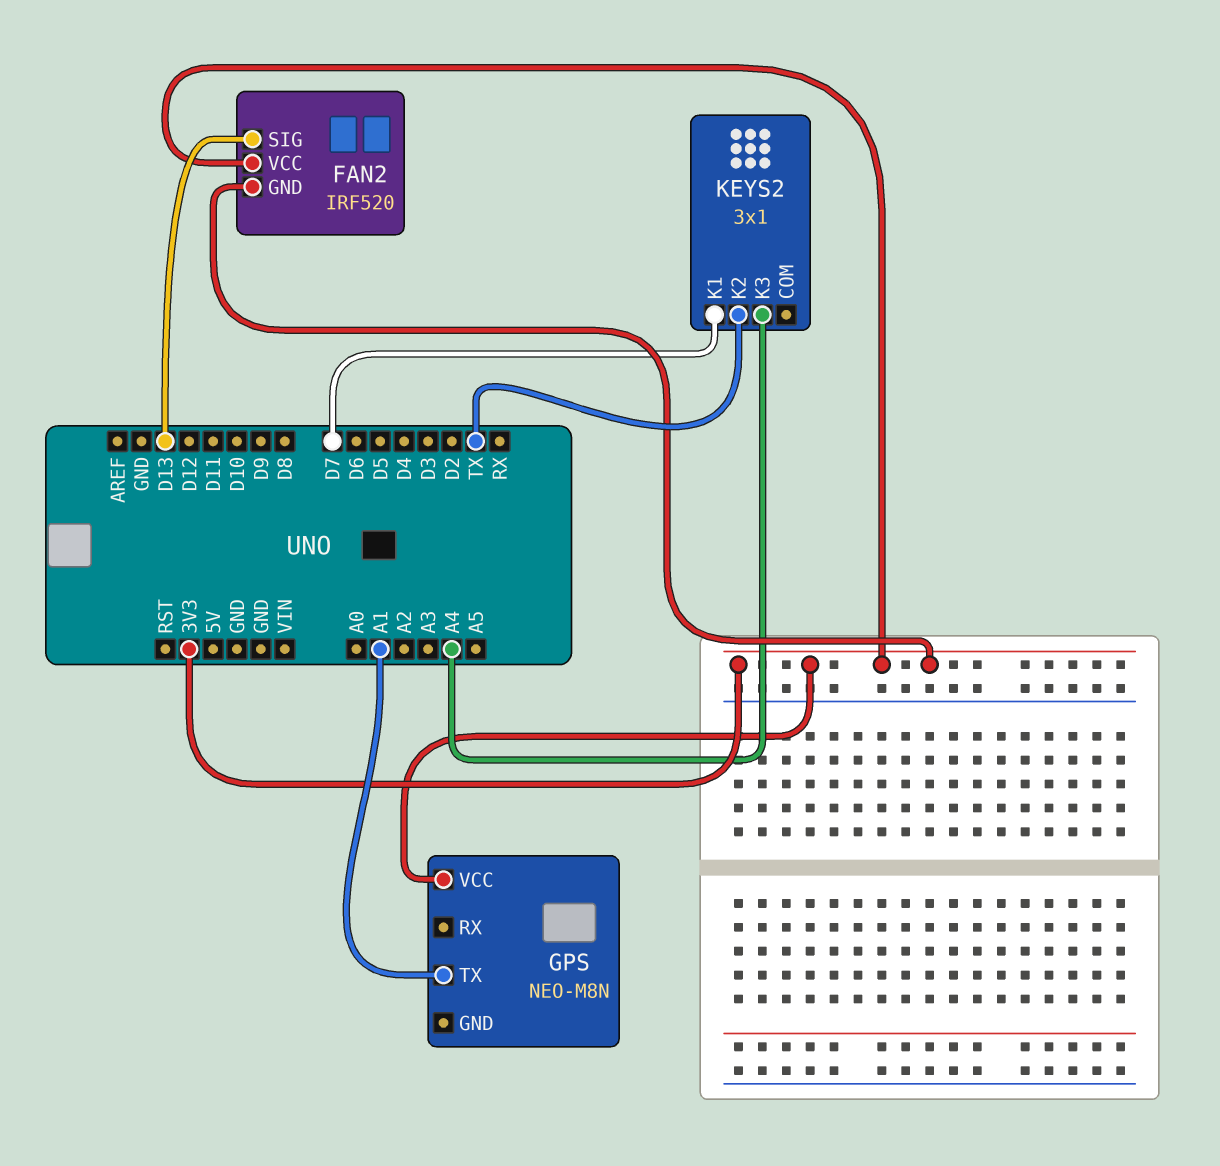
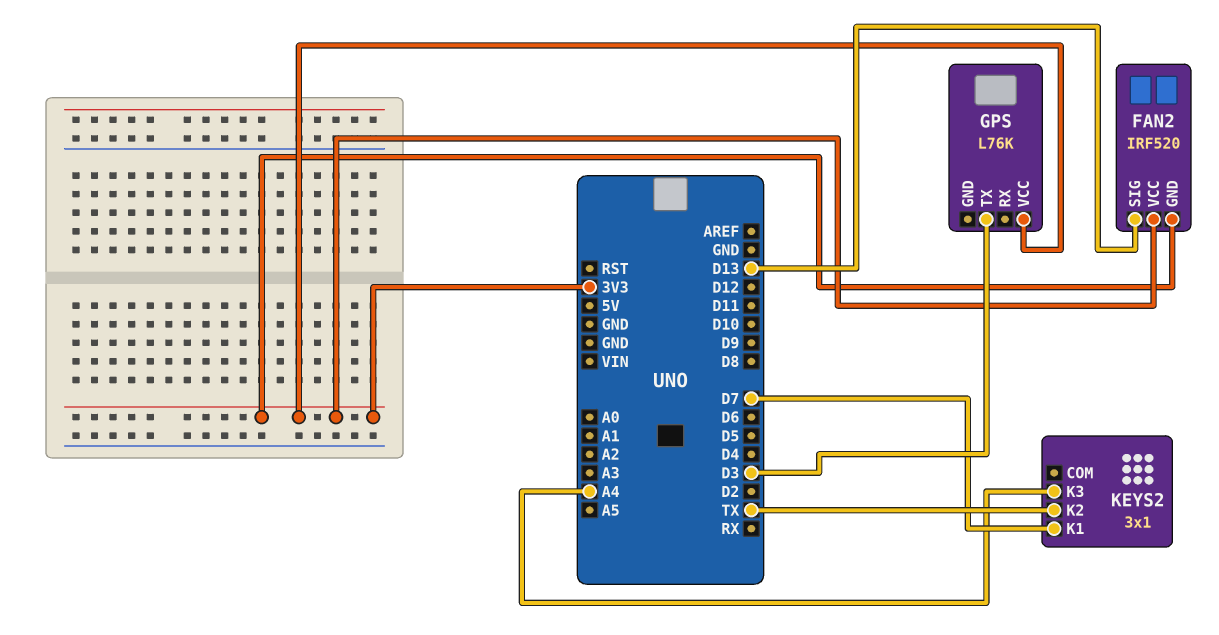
GPS: NEO-M8N -> L76K
GPS pin TX: A1 -> D3

